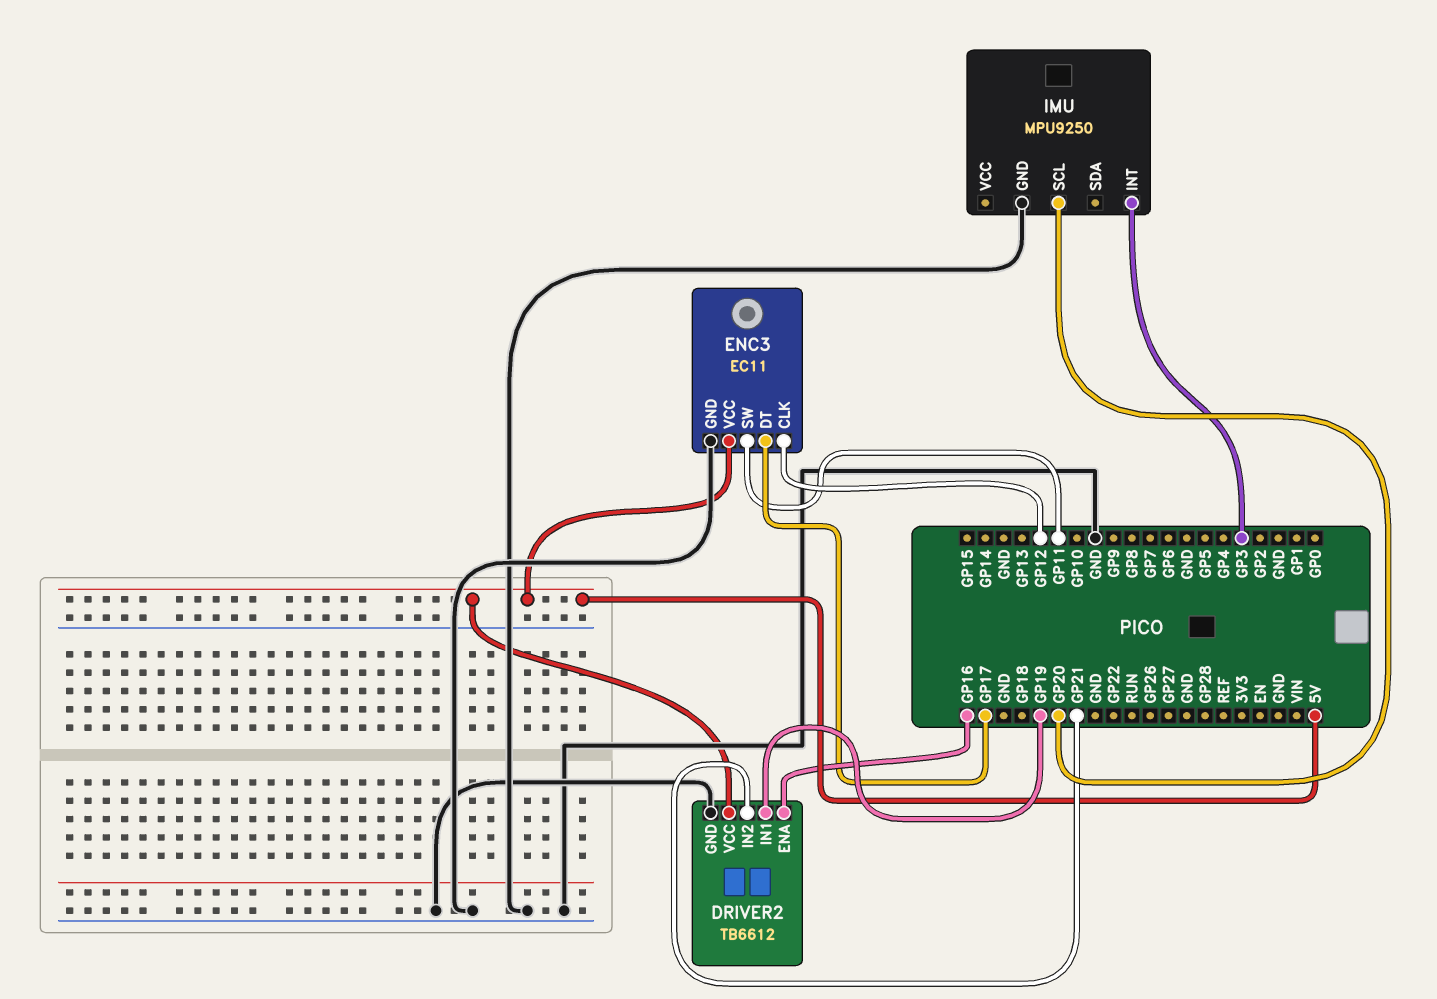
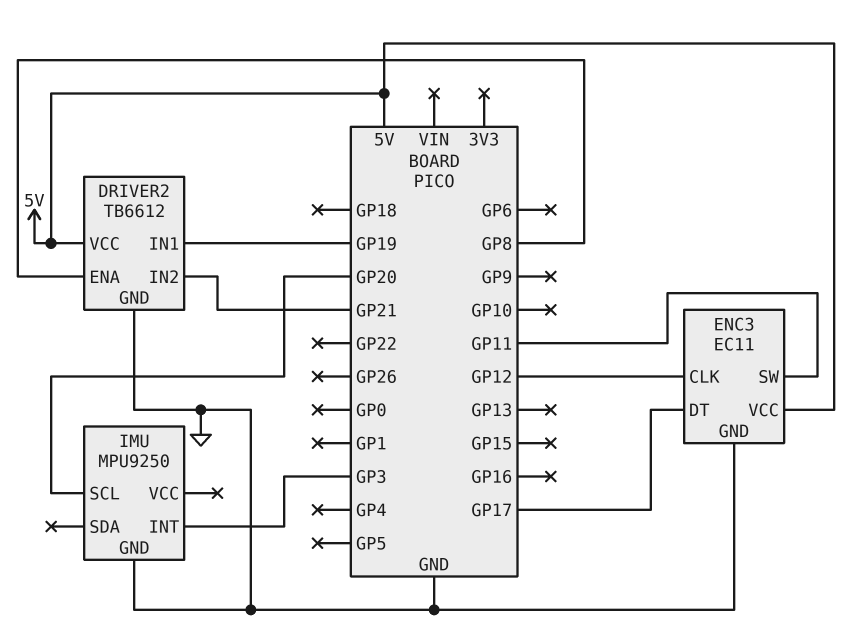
DRIVER2 pin ENA: GP16 -> GP8

